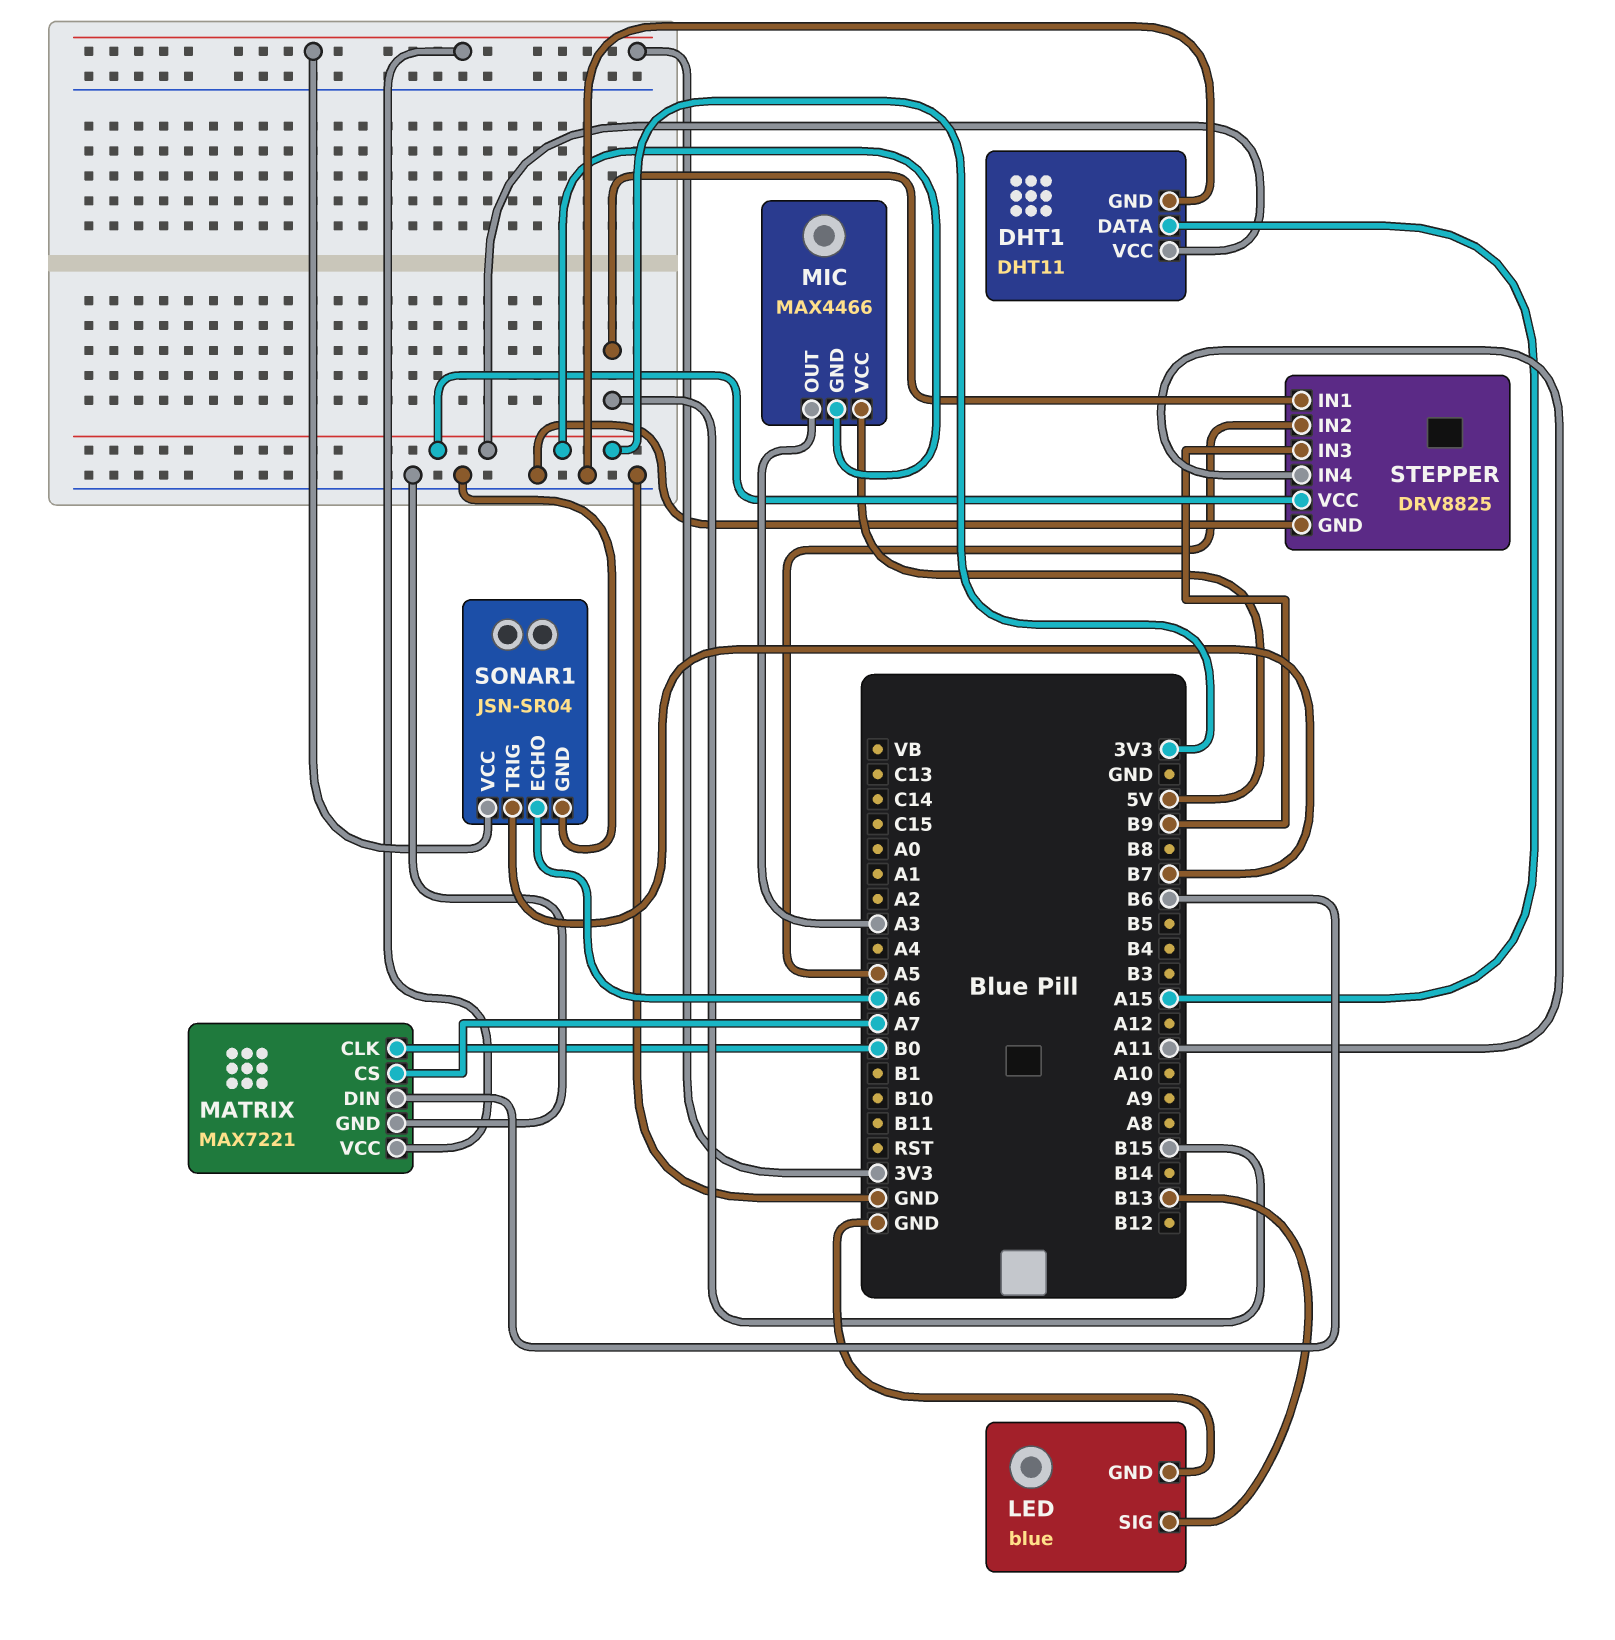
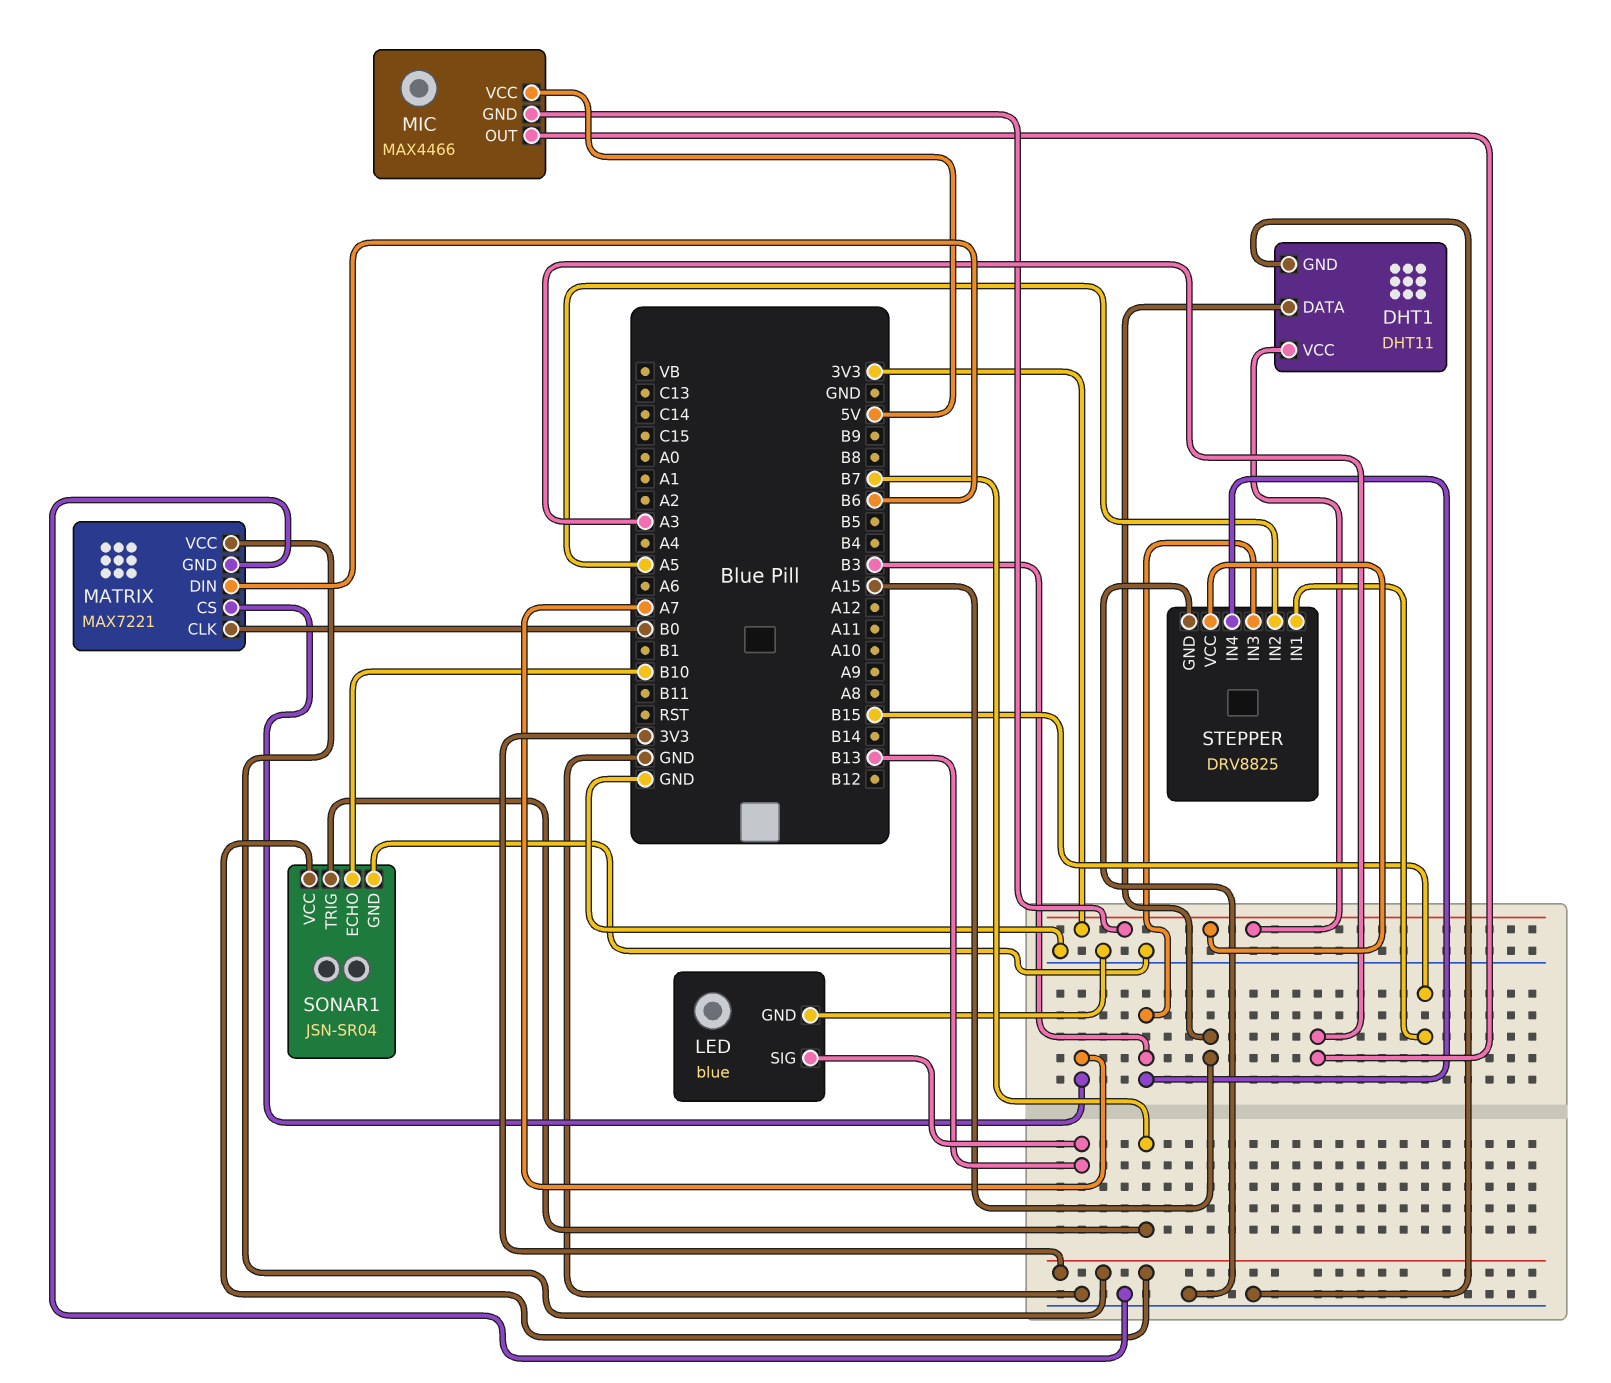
SONAR1 pin ECHO: A6 -> B10
STEPPER pin IN3: B9 -> B3
STEPPER pin IN4: A11 -> B3

